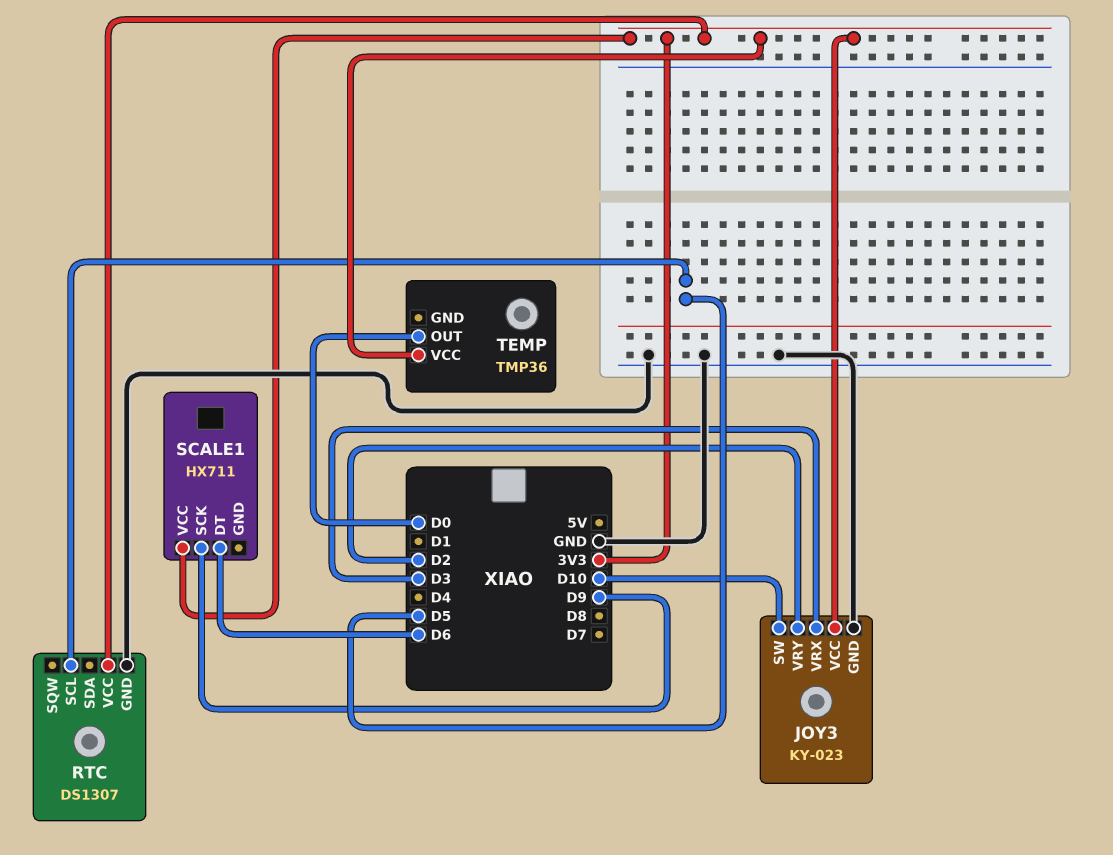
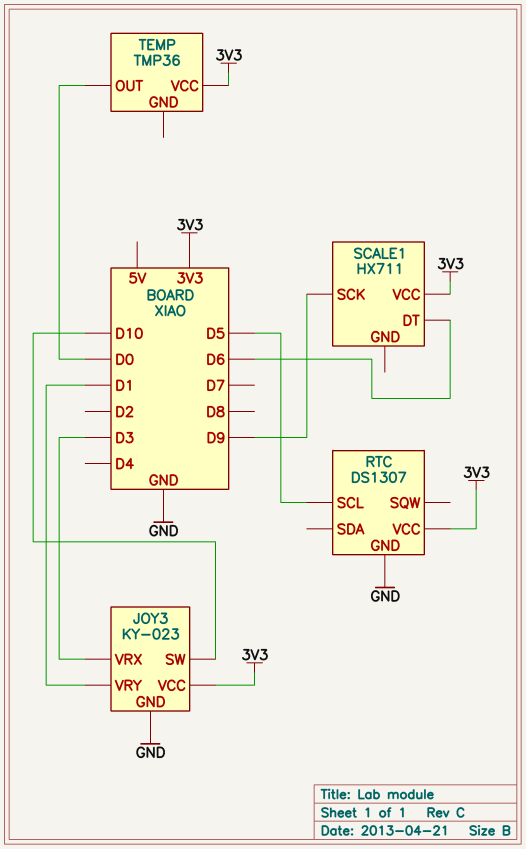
JOY3 pin VRY: D2 -> D1

